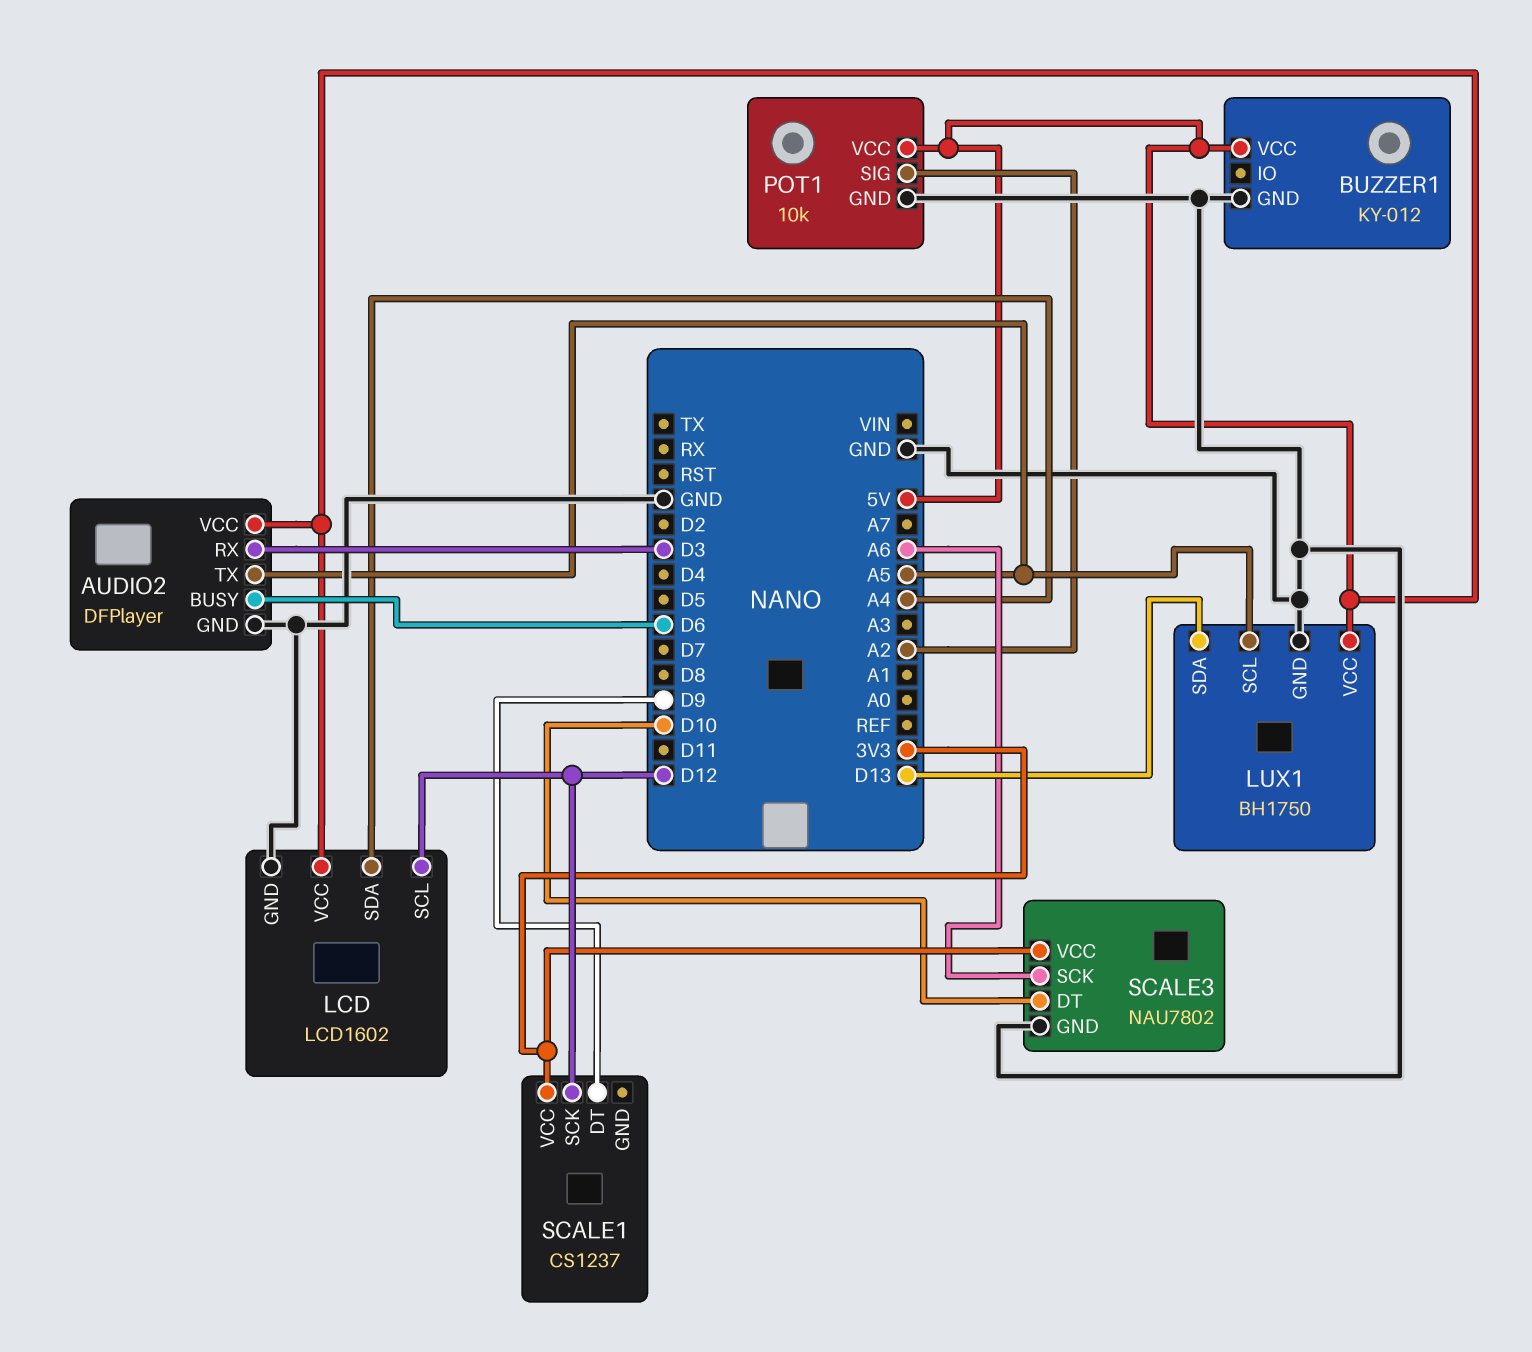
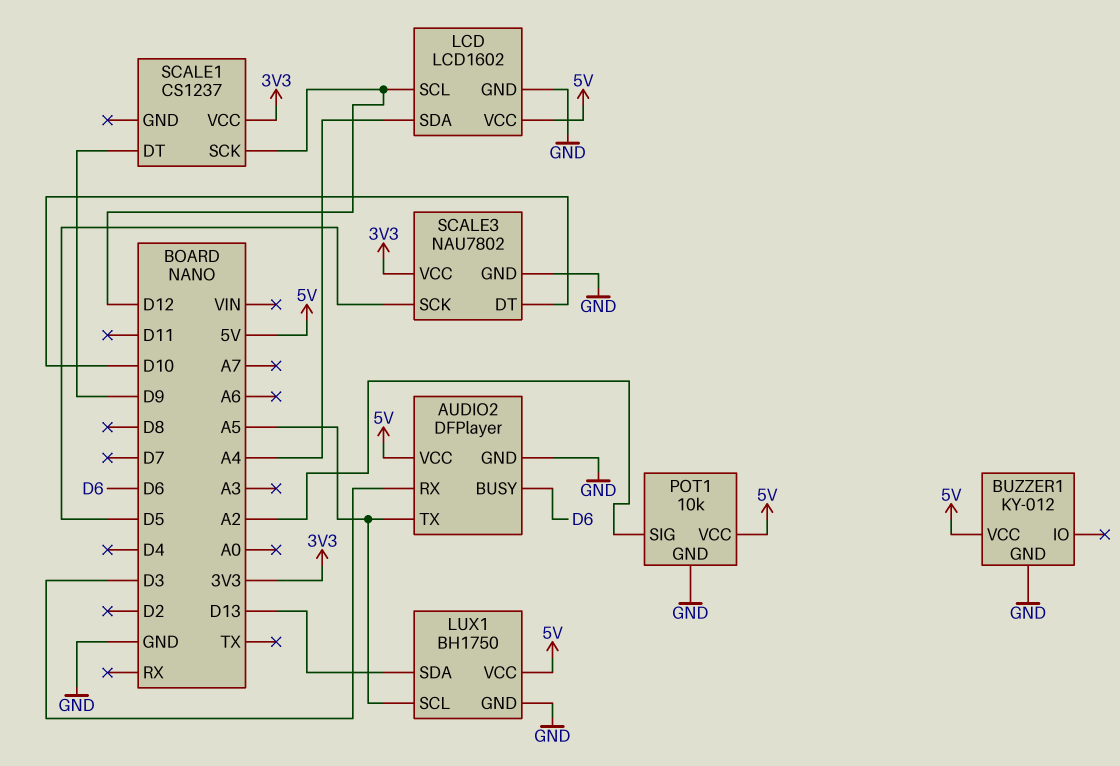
SCALE3 pin SCK: A6 -> D5

